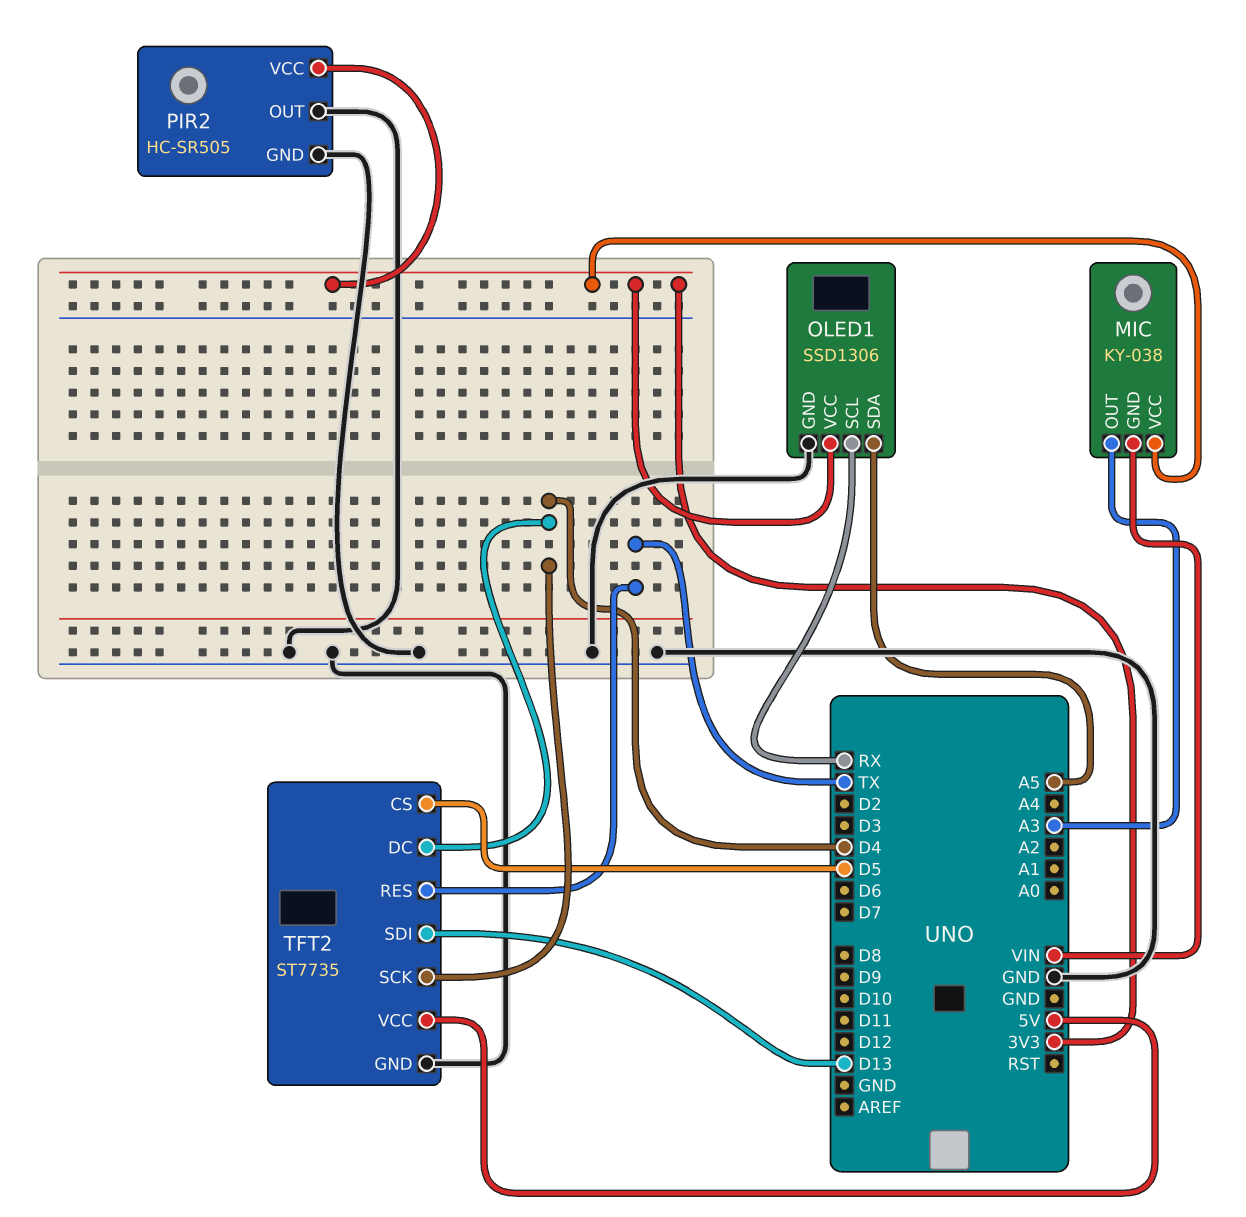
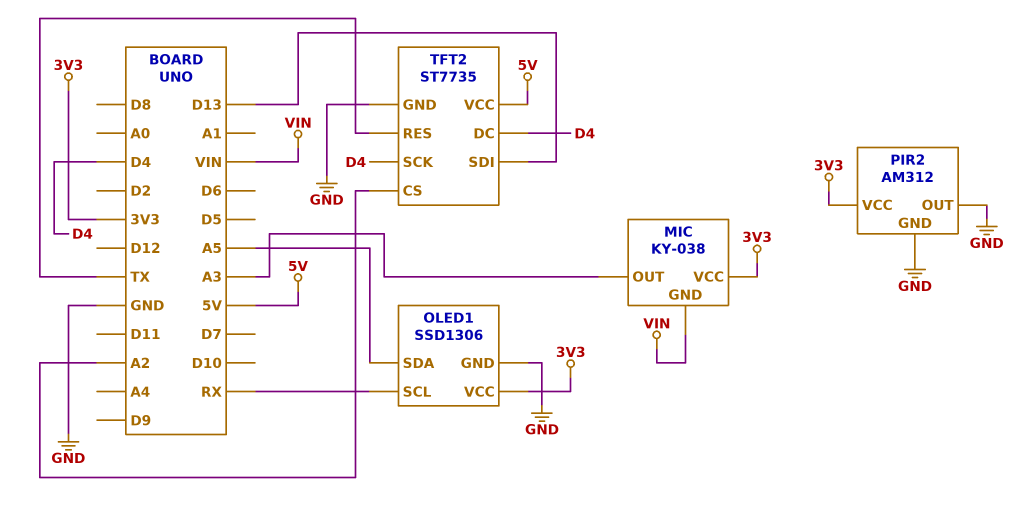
PIR2: HC-SR505 -> AM312
TFT2 pin CS: D5 -> A2

